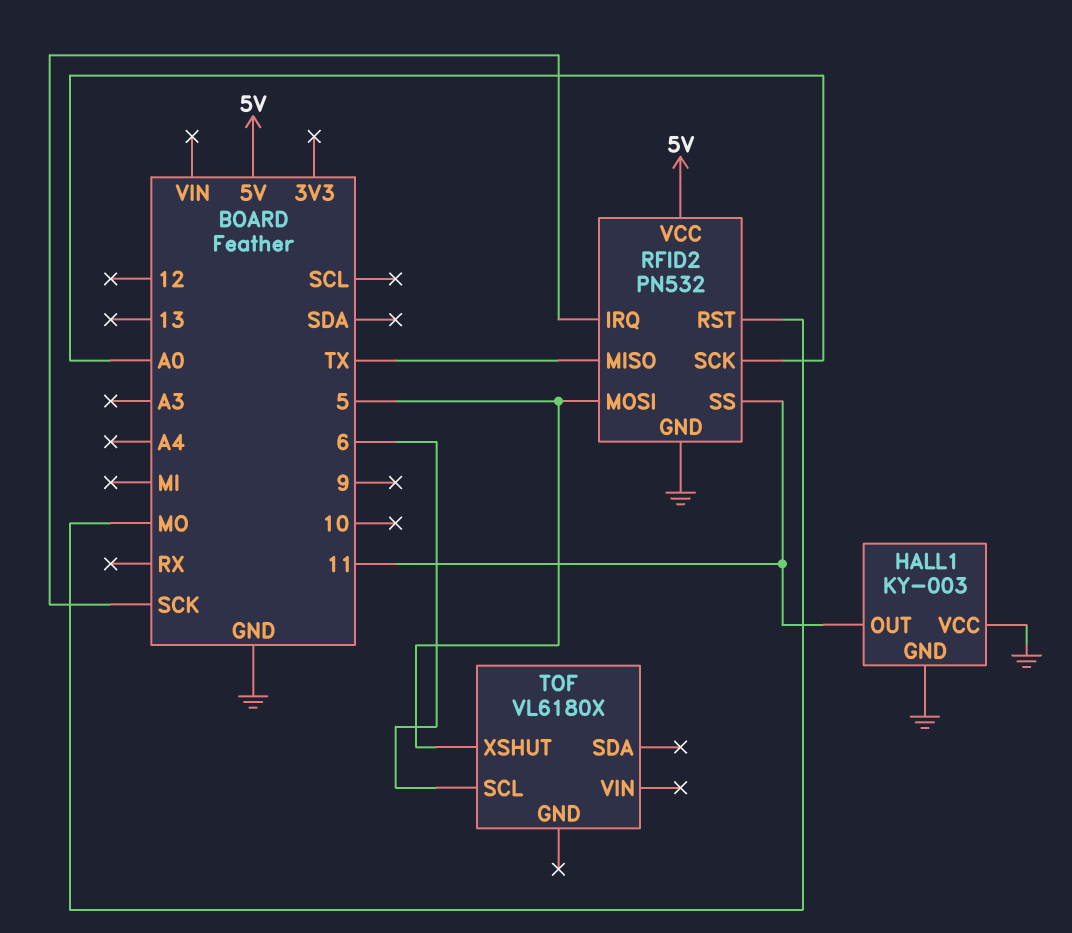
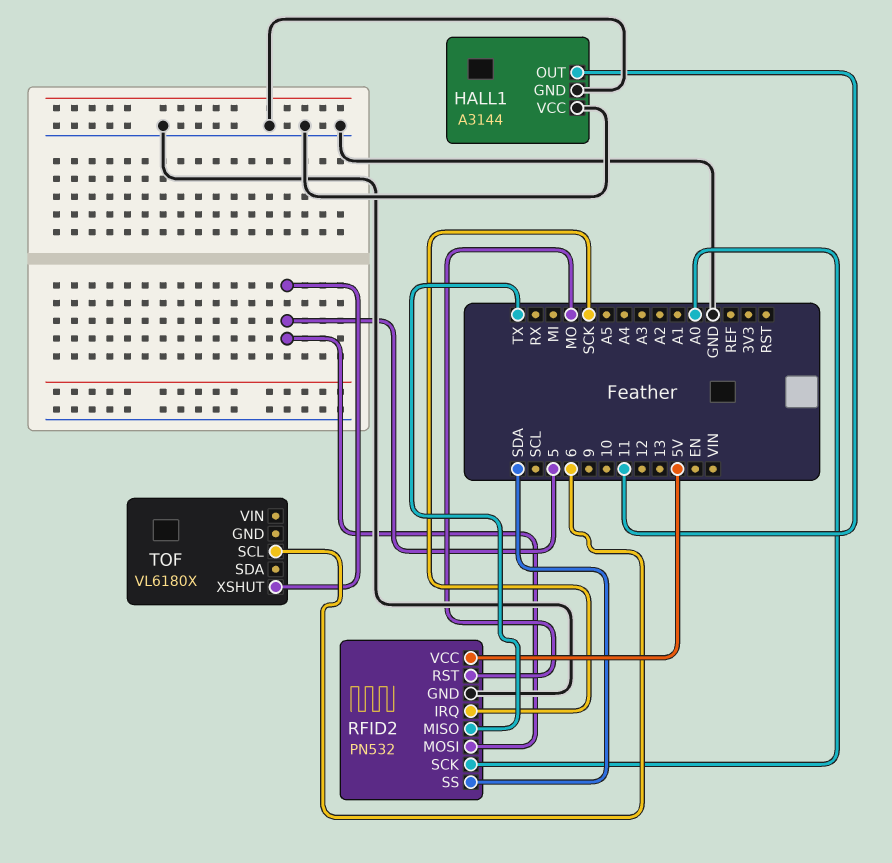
HALL1: KY-003 -> A3144
RFID2 pin SS: 11 -> SDA

